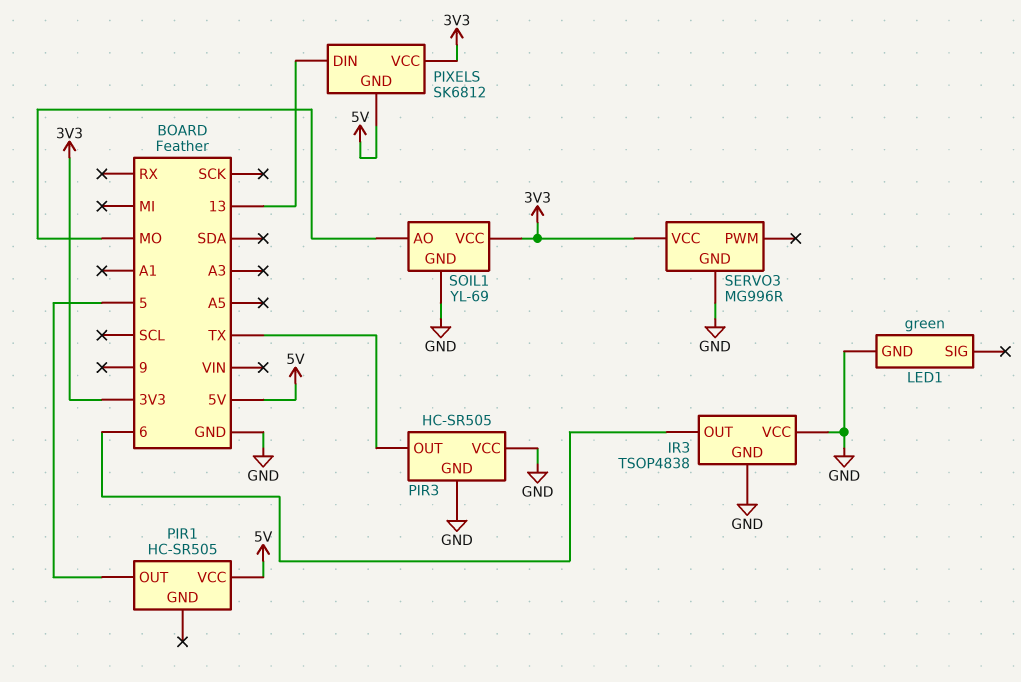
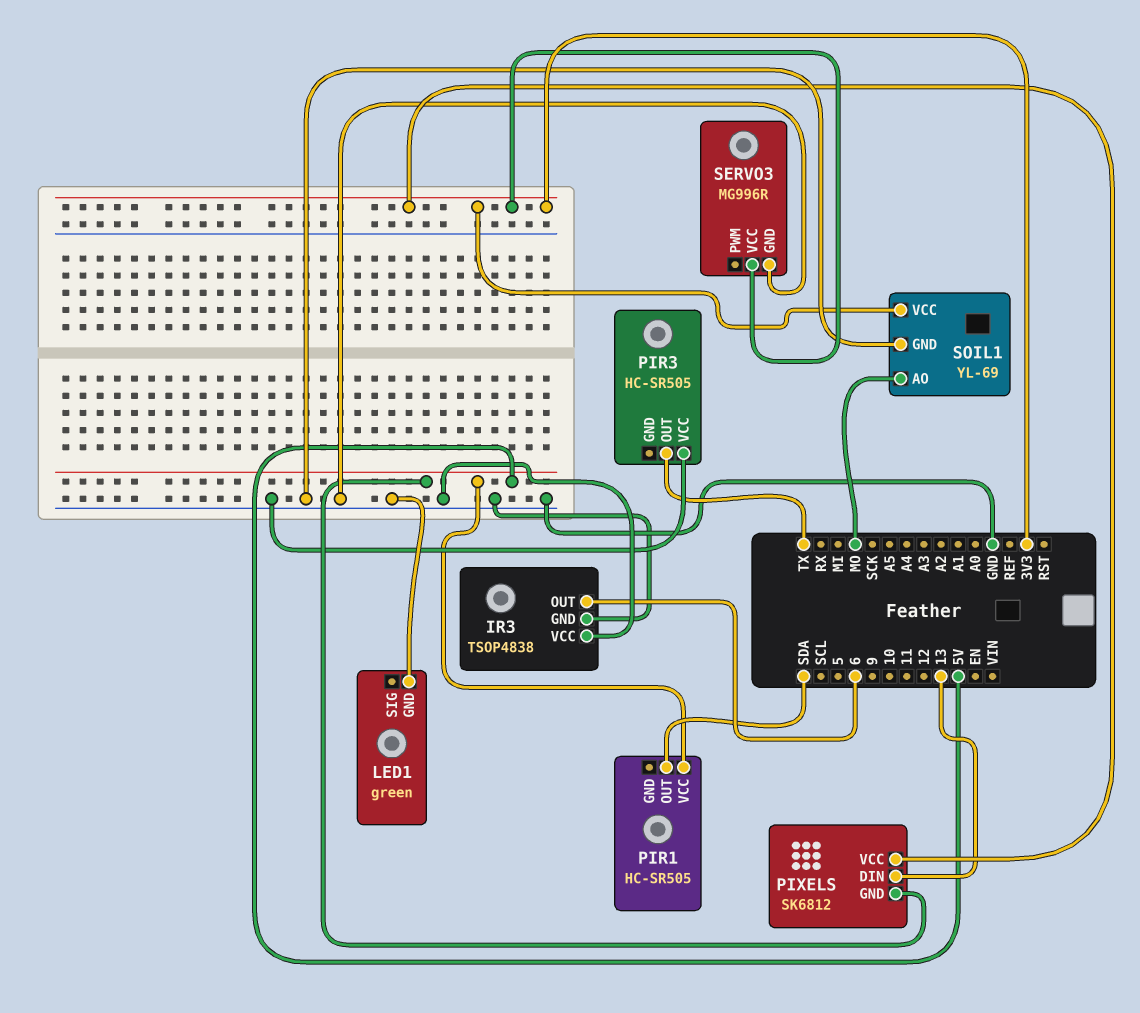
PIR1 pin OUT: 5 -> SDA
PIR3 pin GND: GND -> none

